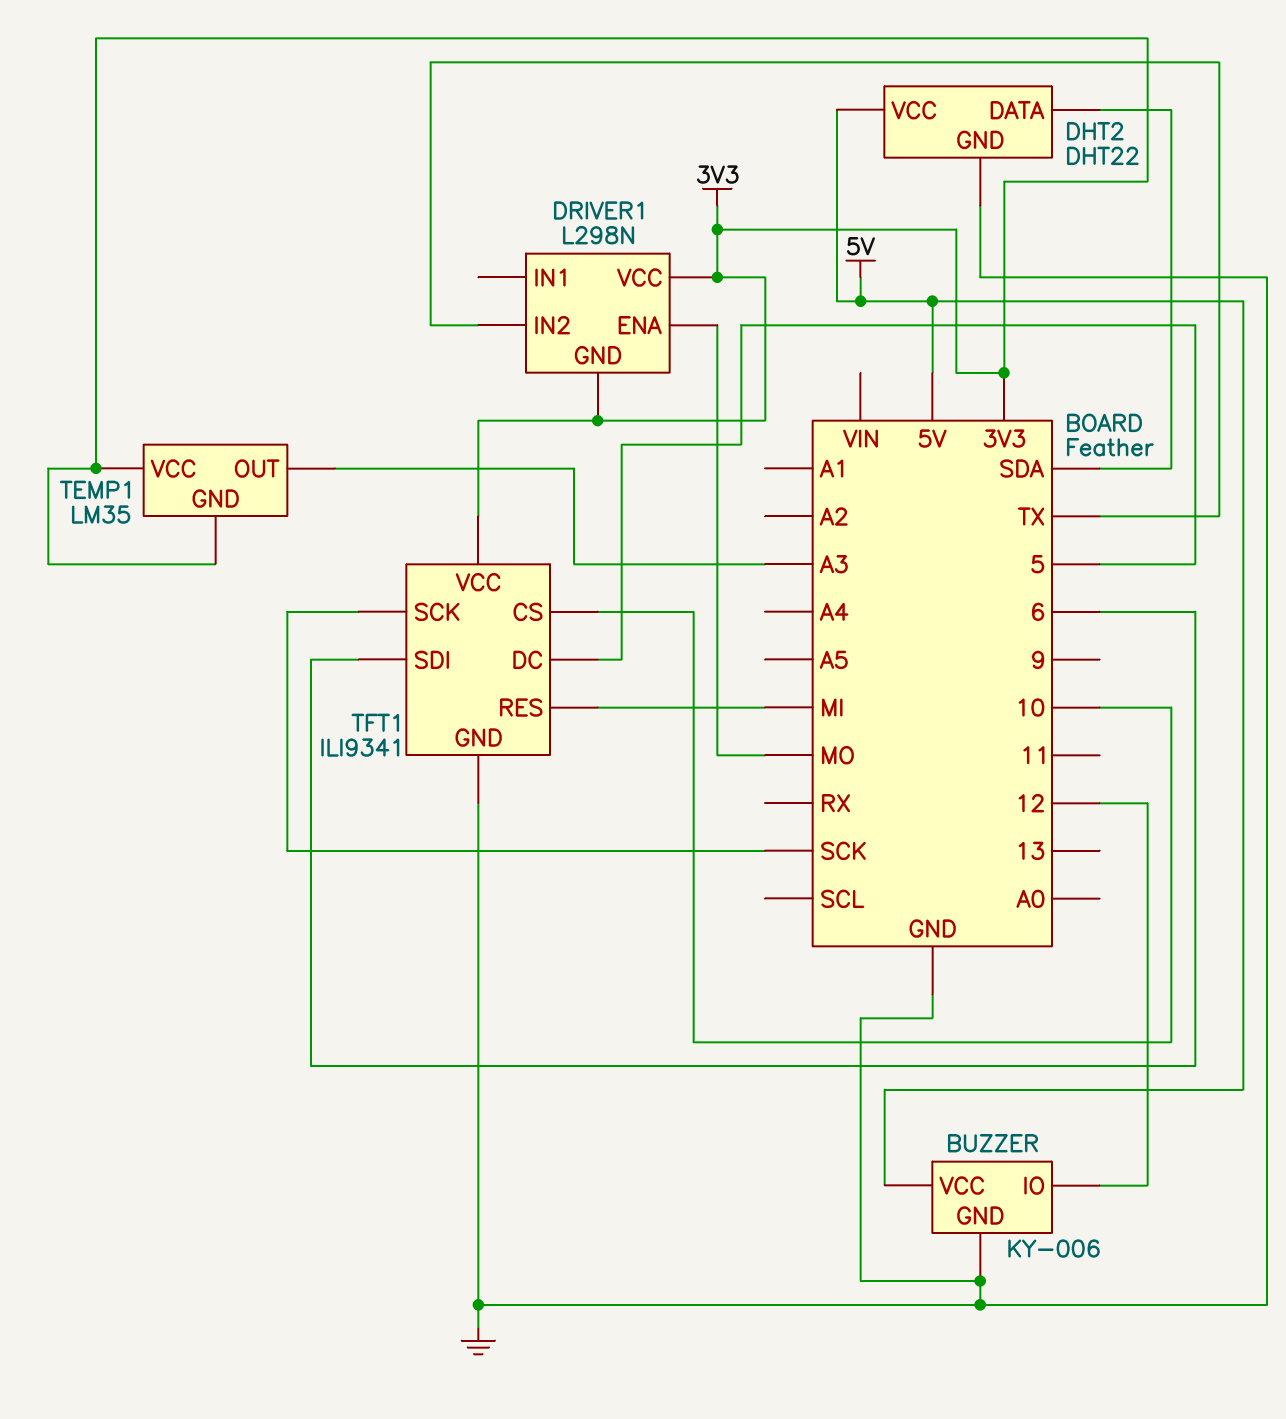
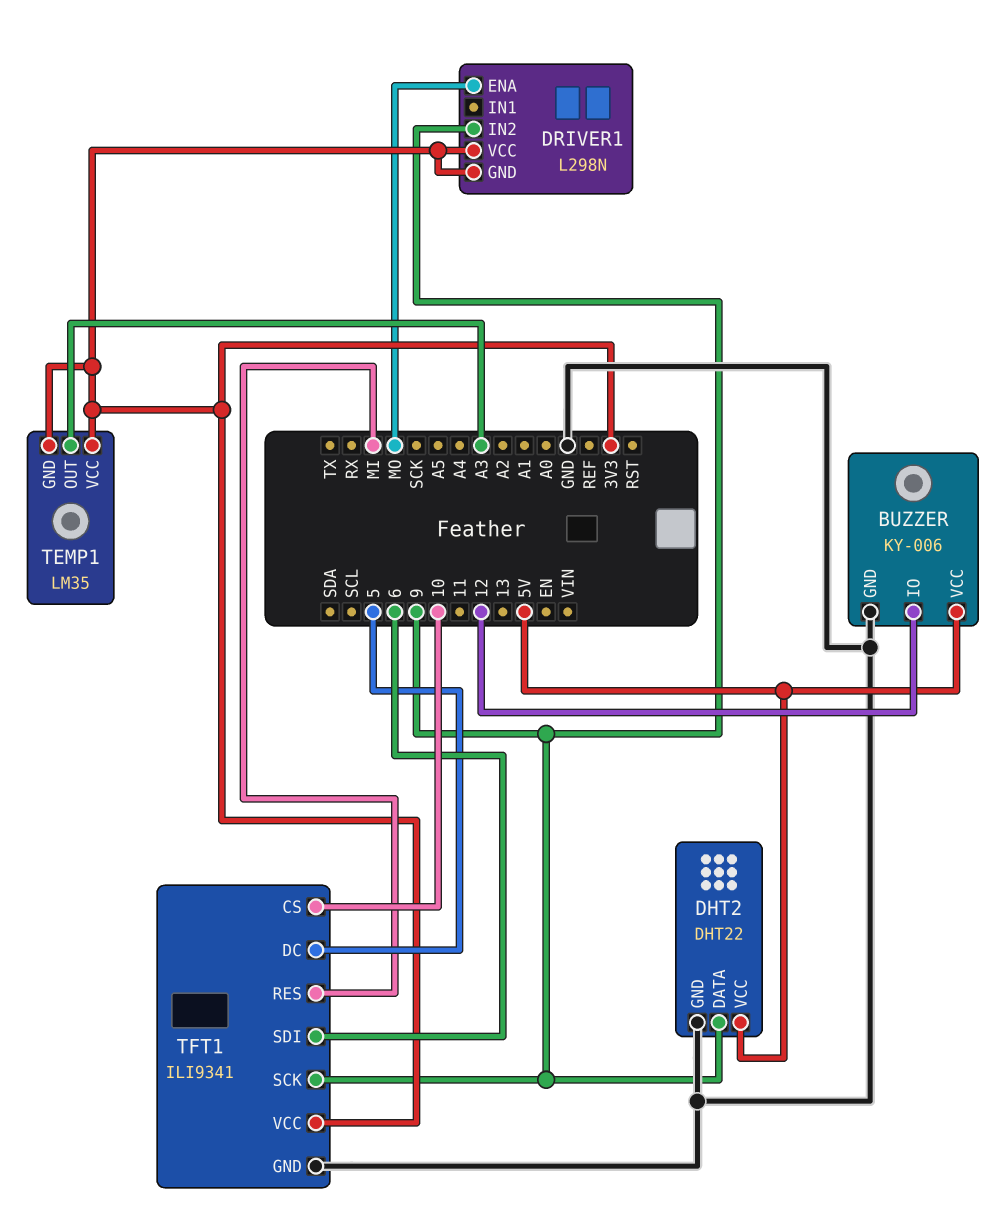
DHT2 pin DATA: SDA -> 9
DRIVER1 pin IN2: TX -> 9
TFT1 pin SCK: SCK -> 9

